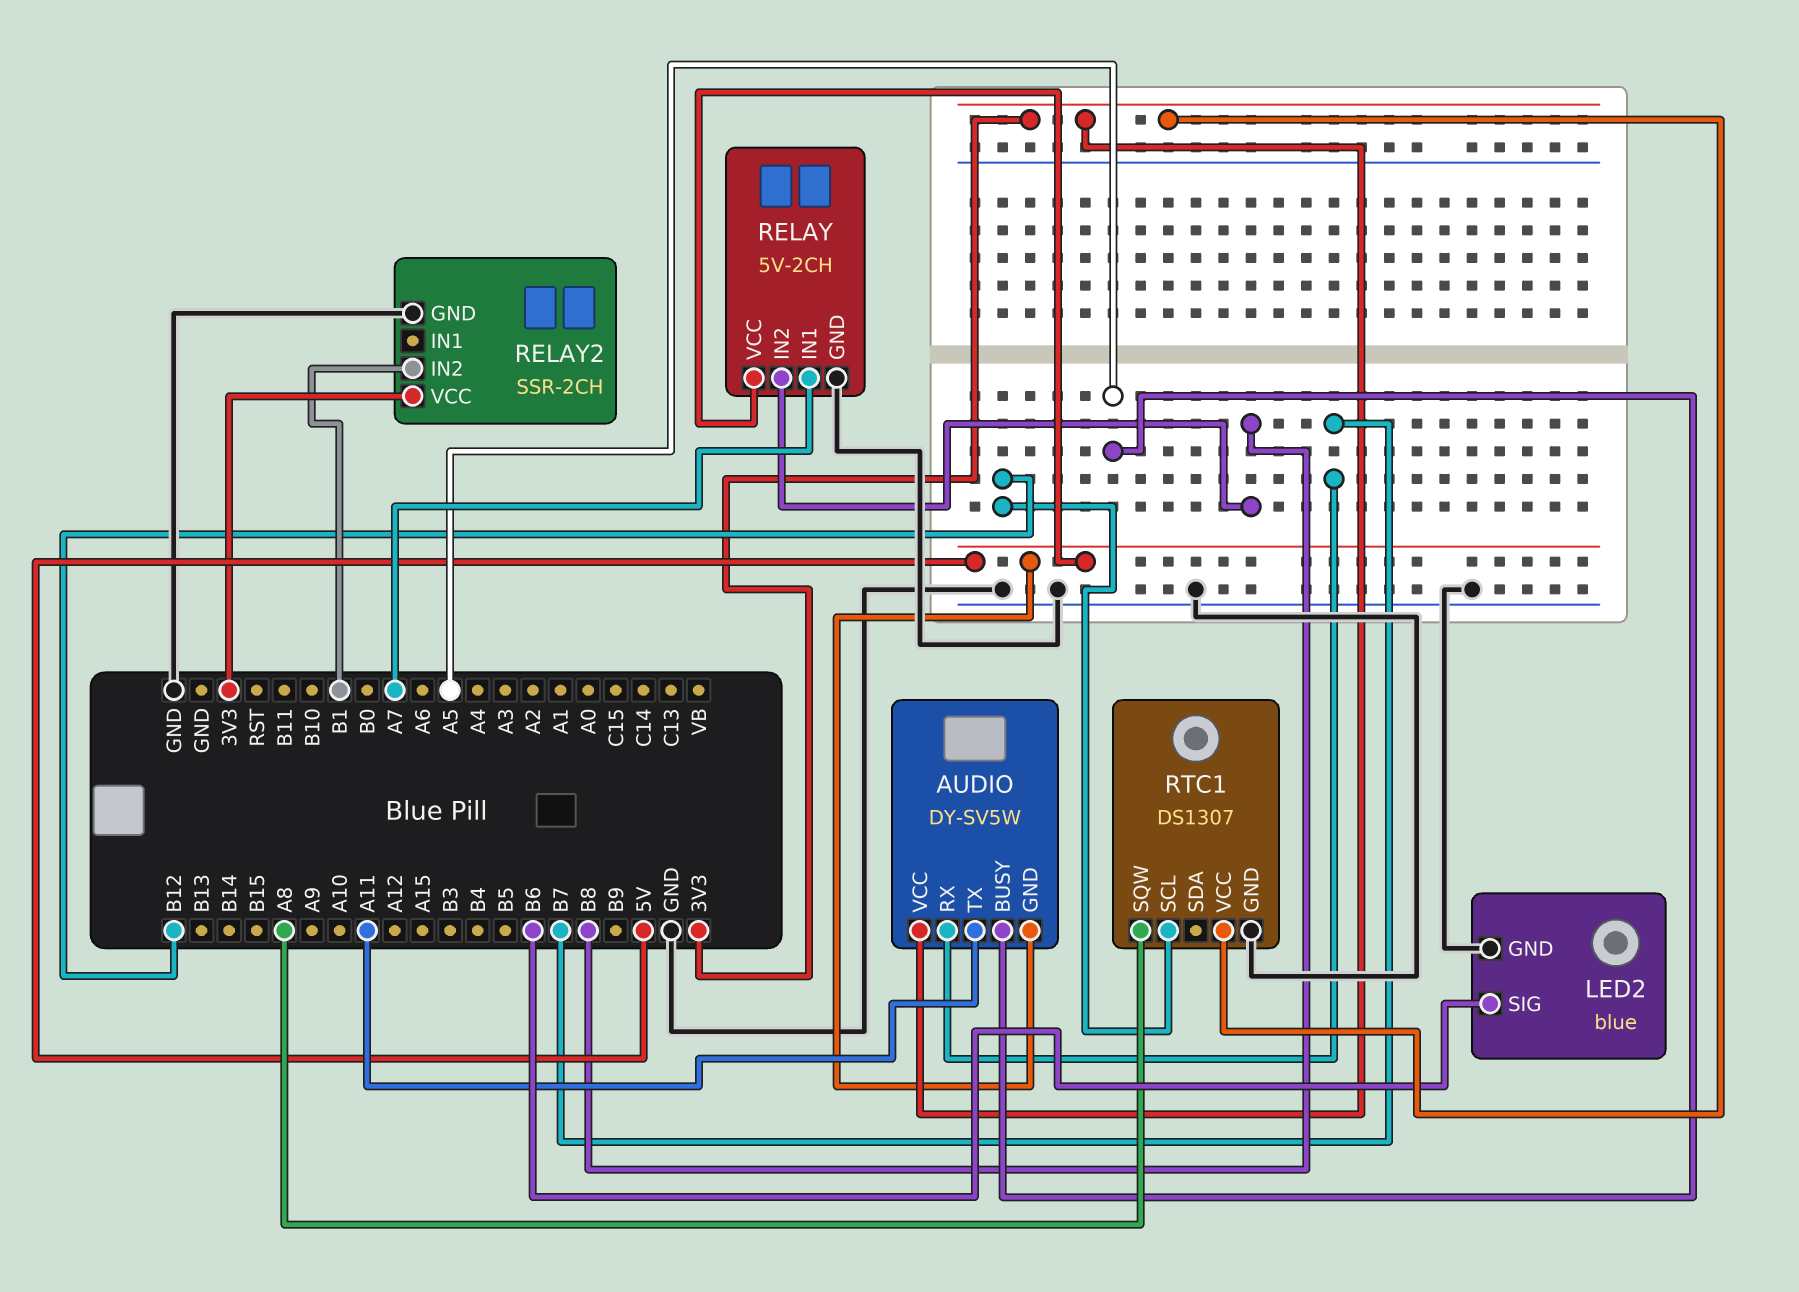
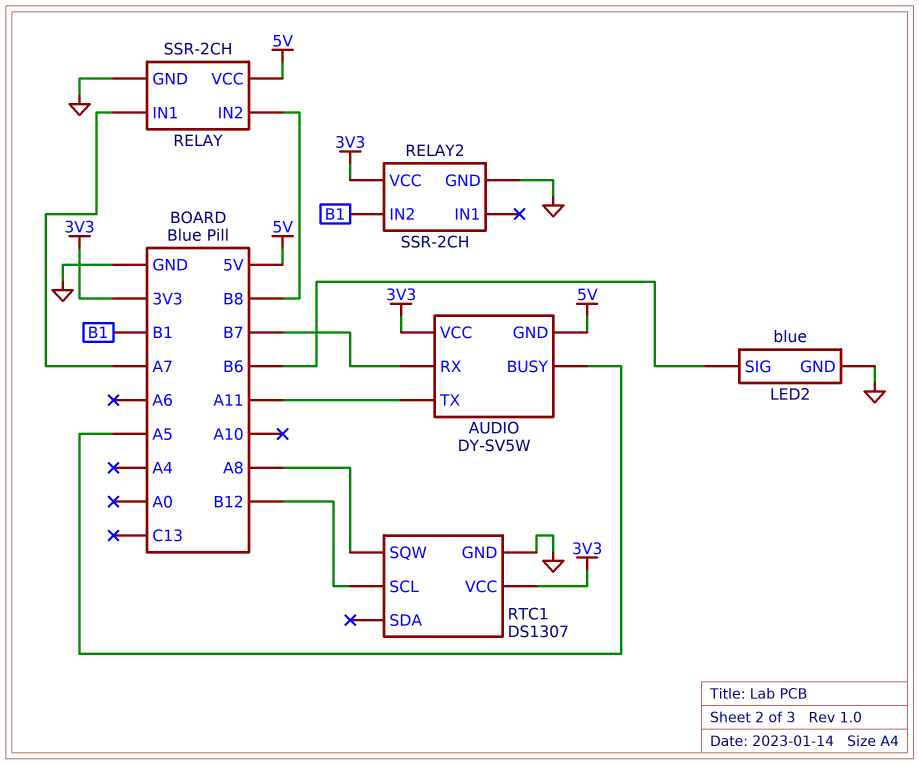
RELAY: 5V-2CH -> SSR-2CH

